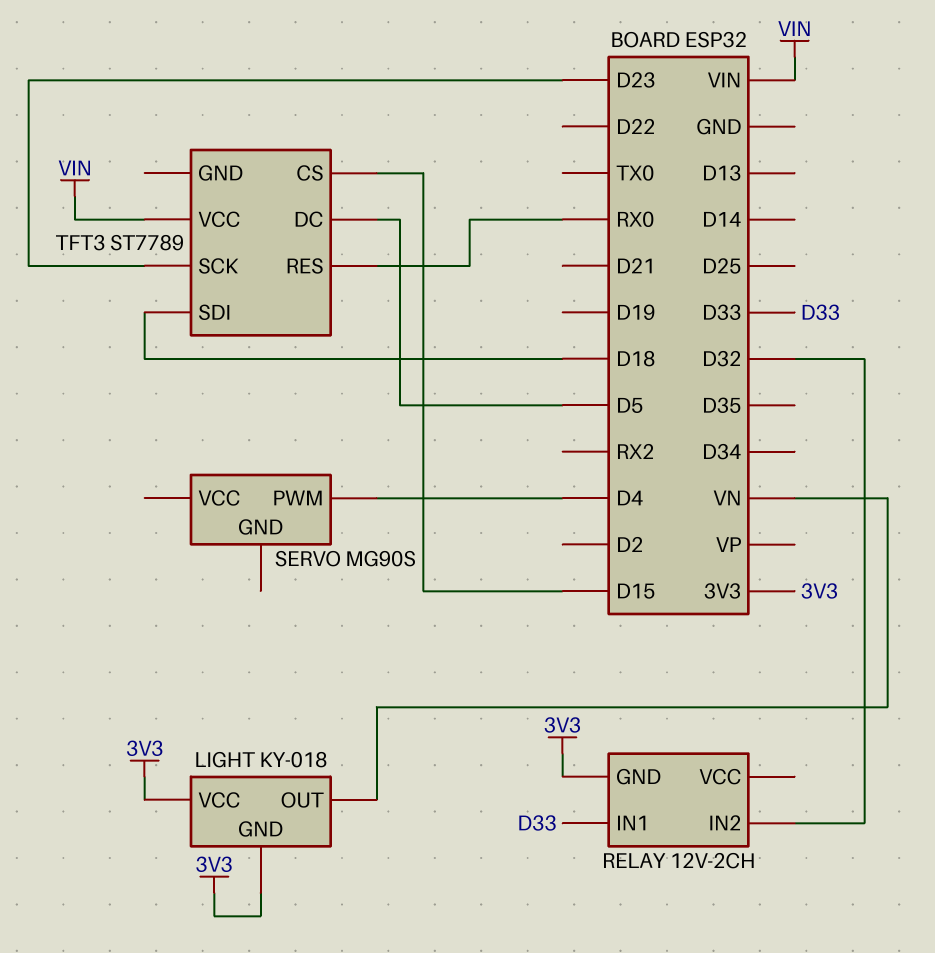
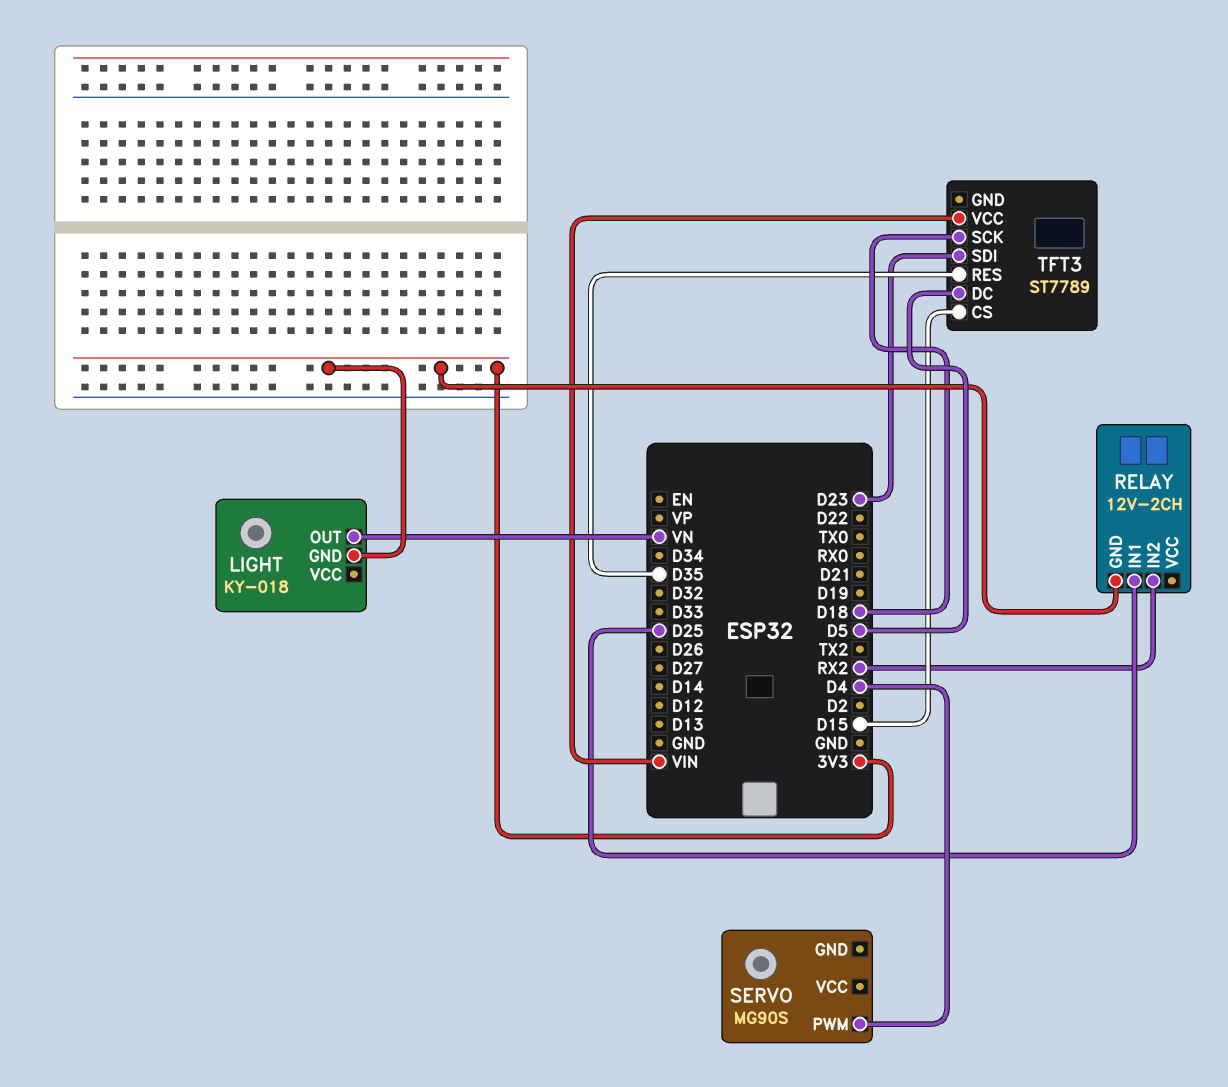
LIGHT pin VCC: 3V3 -> none
RELAY pin IN1: D33 -> D25
RELAY pin IN2: D32 -> RX2
TFT3 pin RES: RX0 -> D35
TFT3 pin SCK: D23 -> D18
TFT3 pin SDI: D18 -> D23

